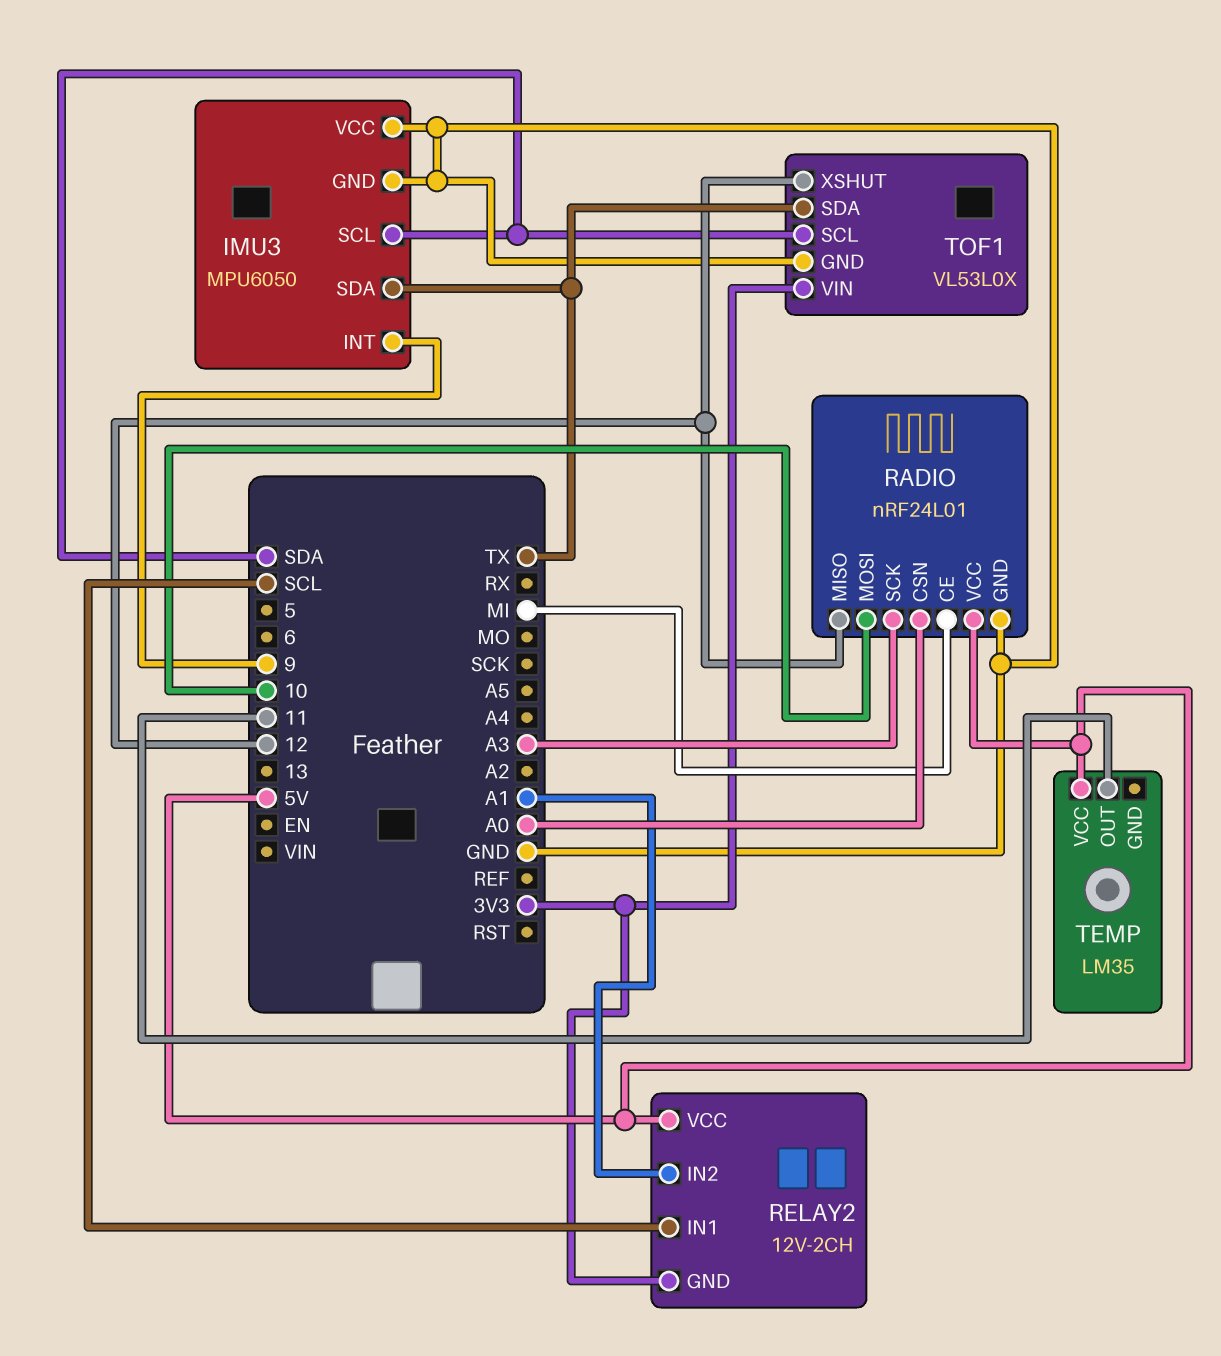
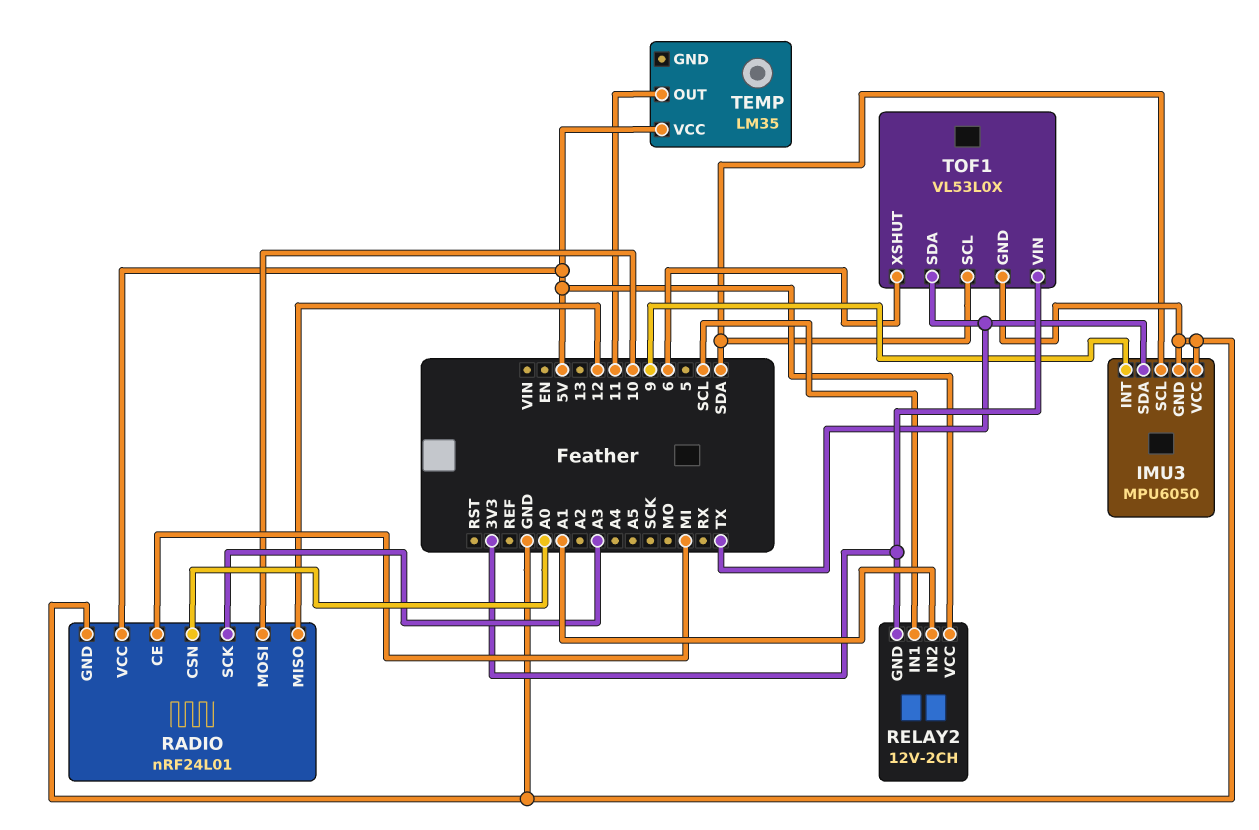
TOF1 pin XSHUT: 12 -> 6

